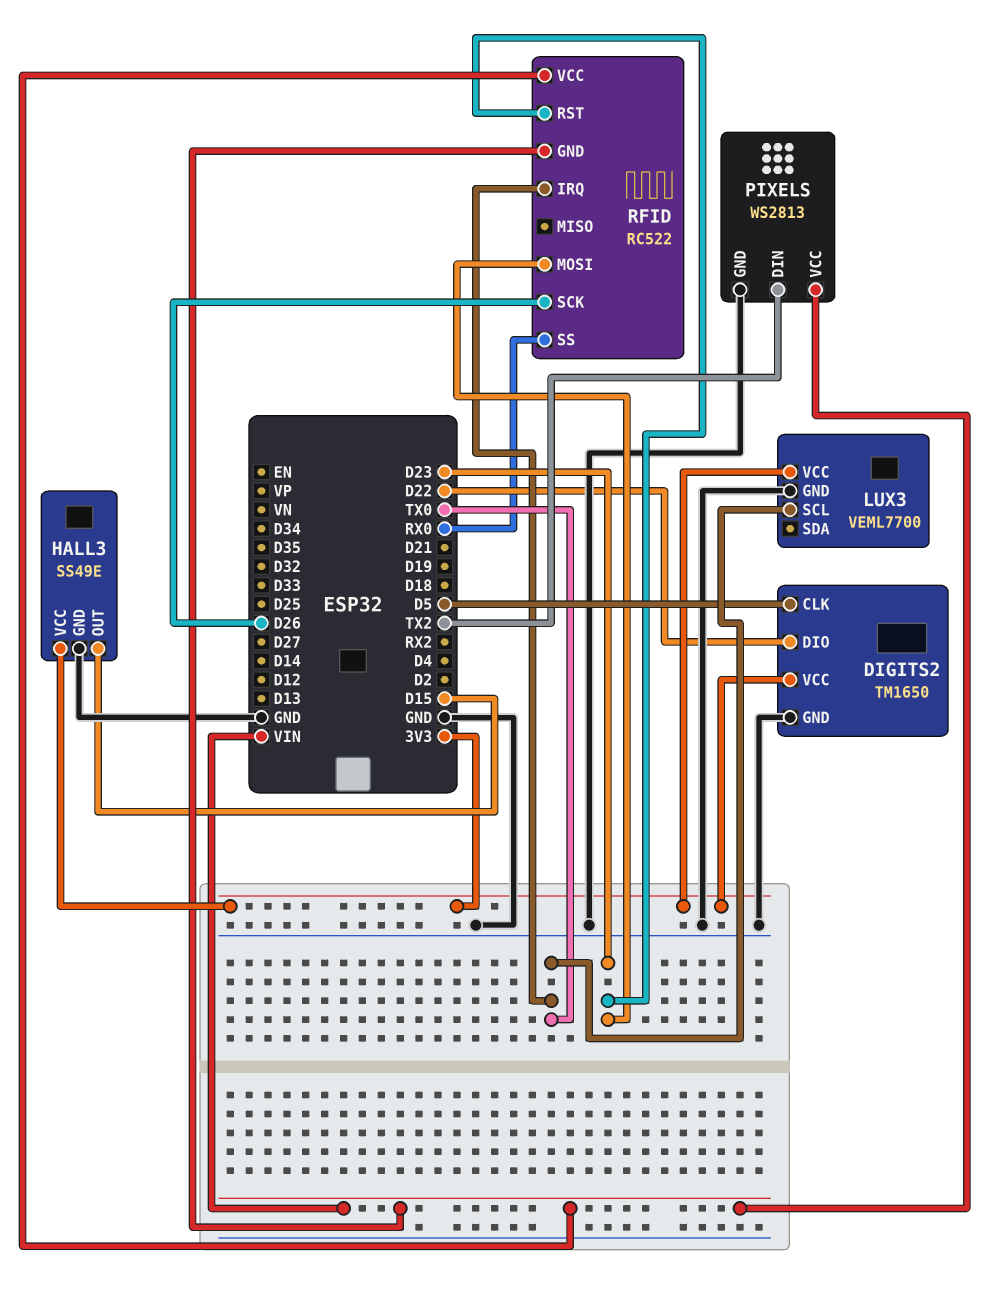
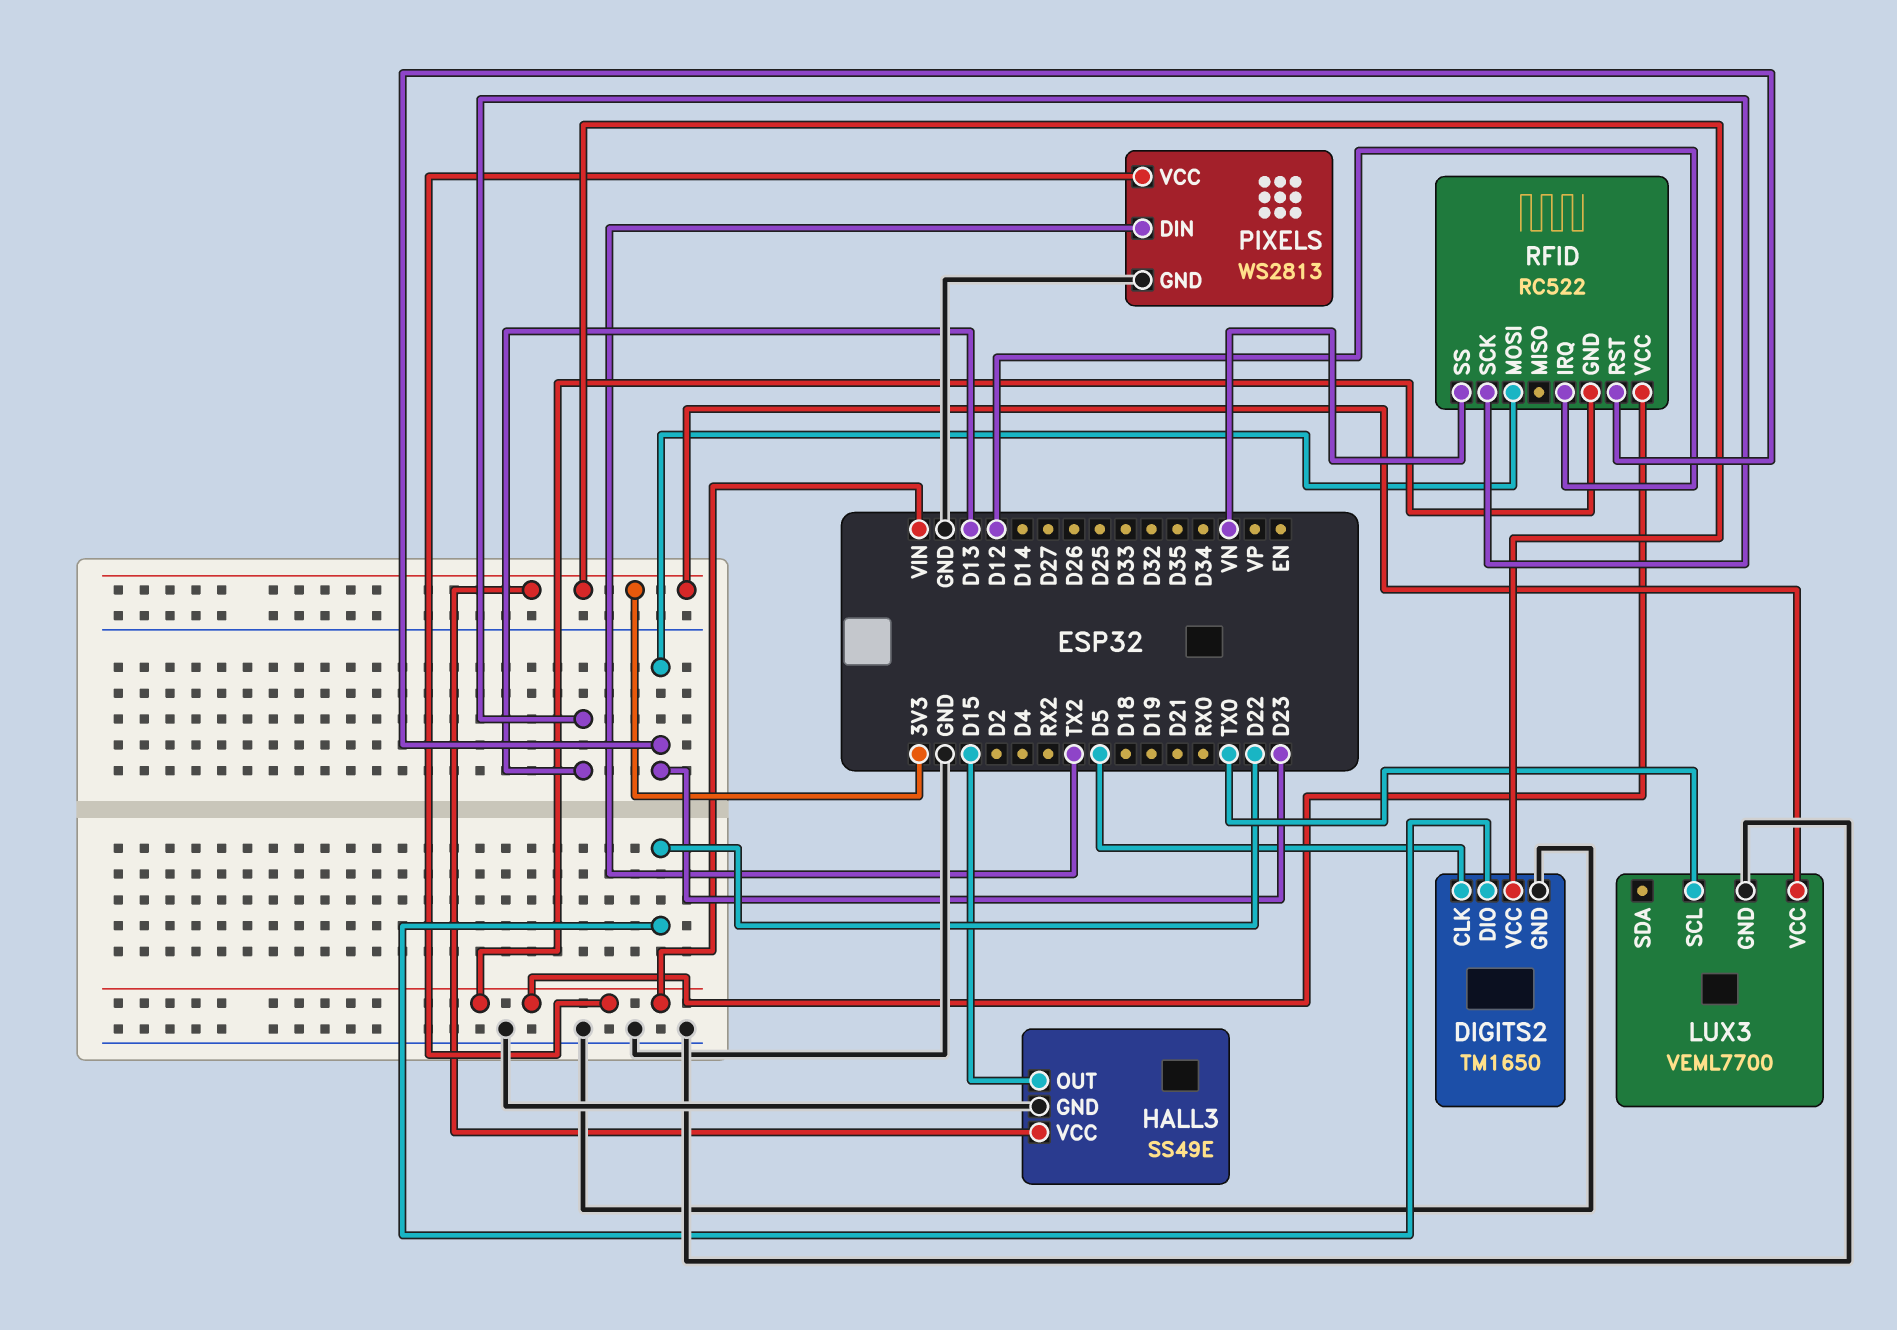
RFID pin IRQ: TX0 -> D12
RFID pin SCK: D26 -> D13
RFID pin SS: RX0 -> VN

